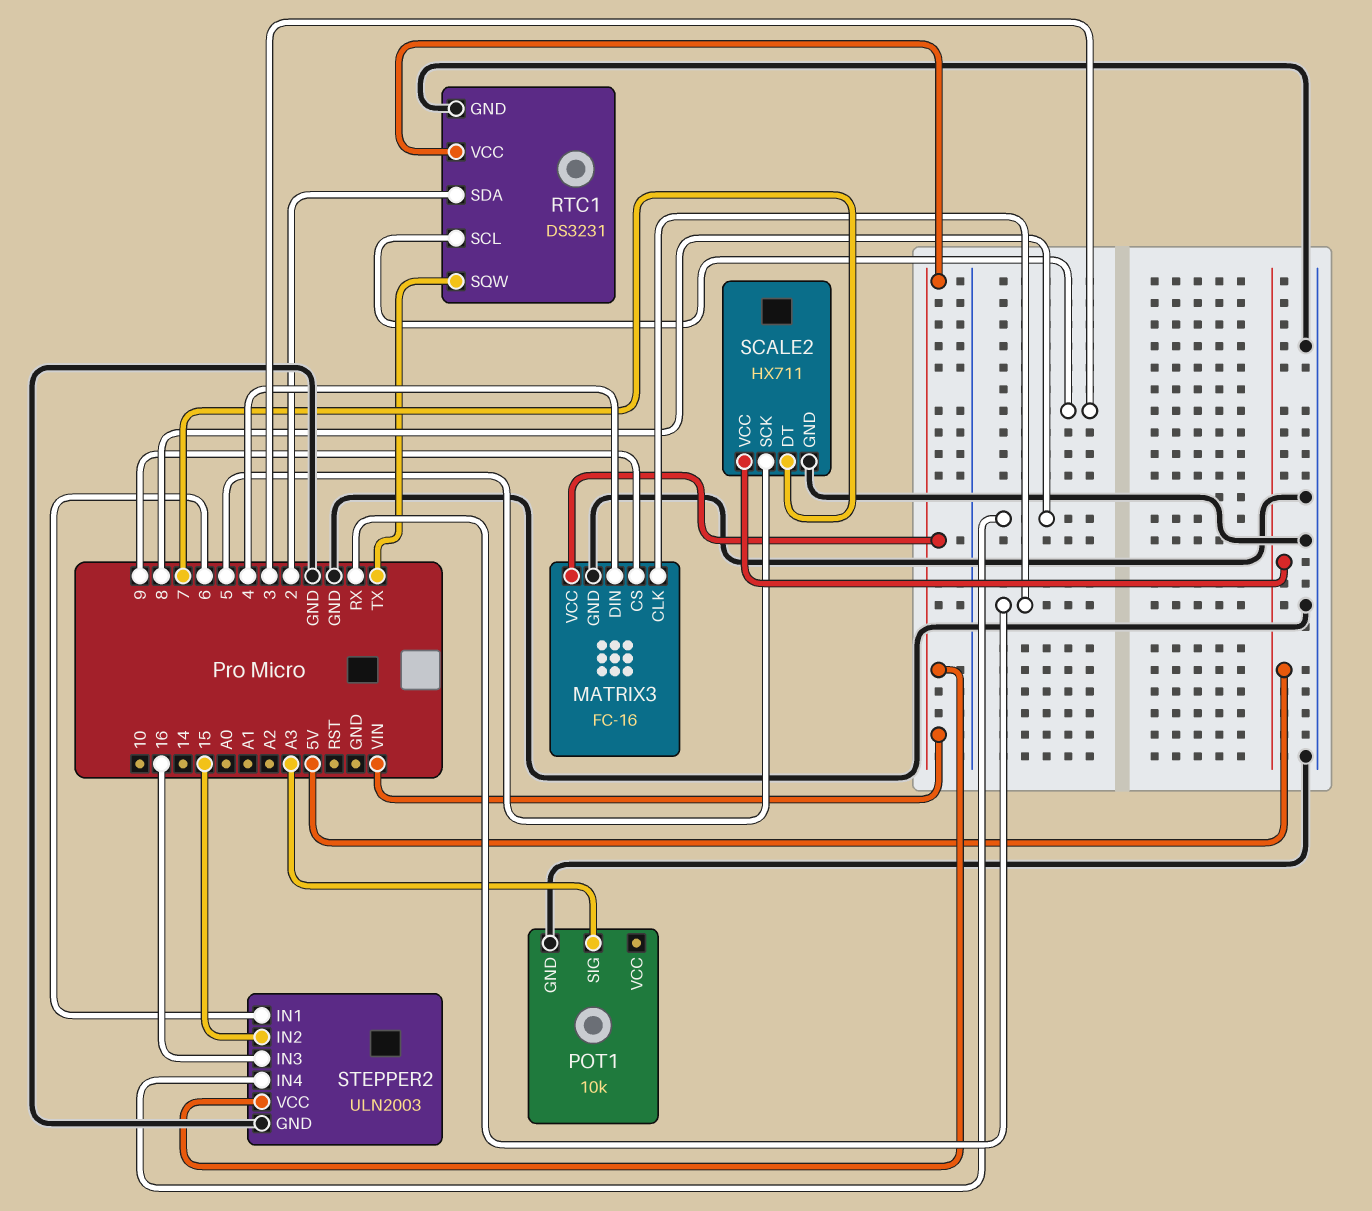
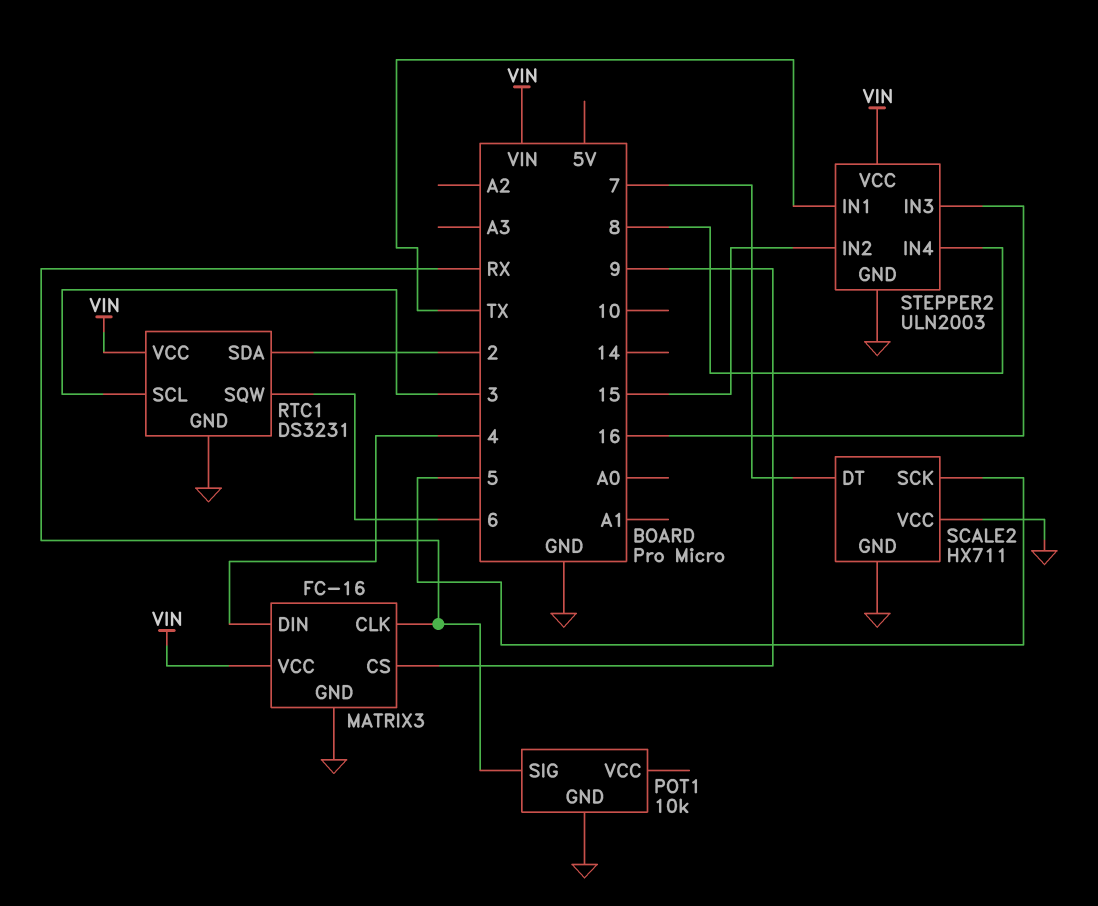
POT1 pin SIG: A3 -> RX
RTC1 pin SQW: TX -> 6
SCALE2 pin VCC: 5V -> GND
STEPPER2 pin IN1: 6 -> TX

